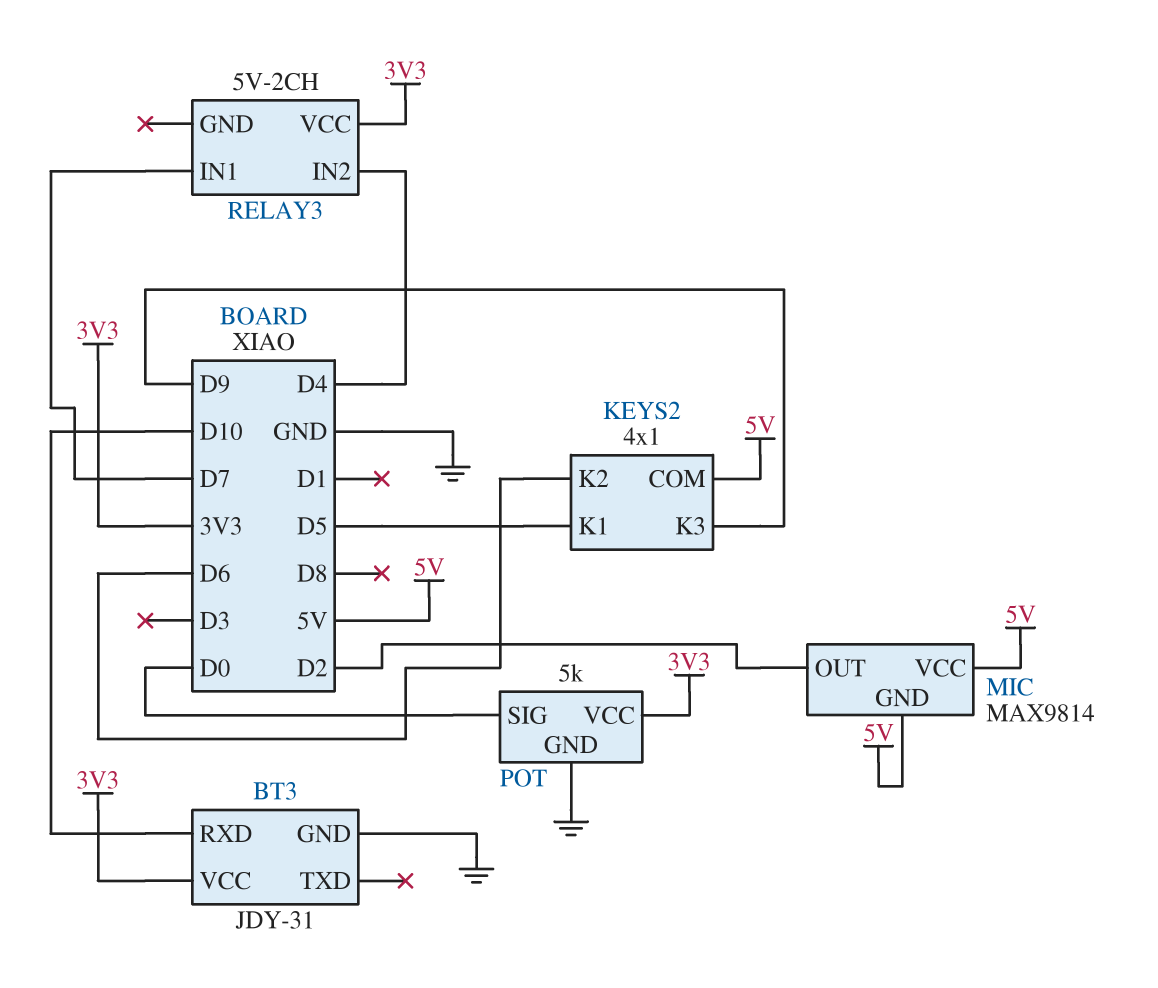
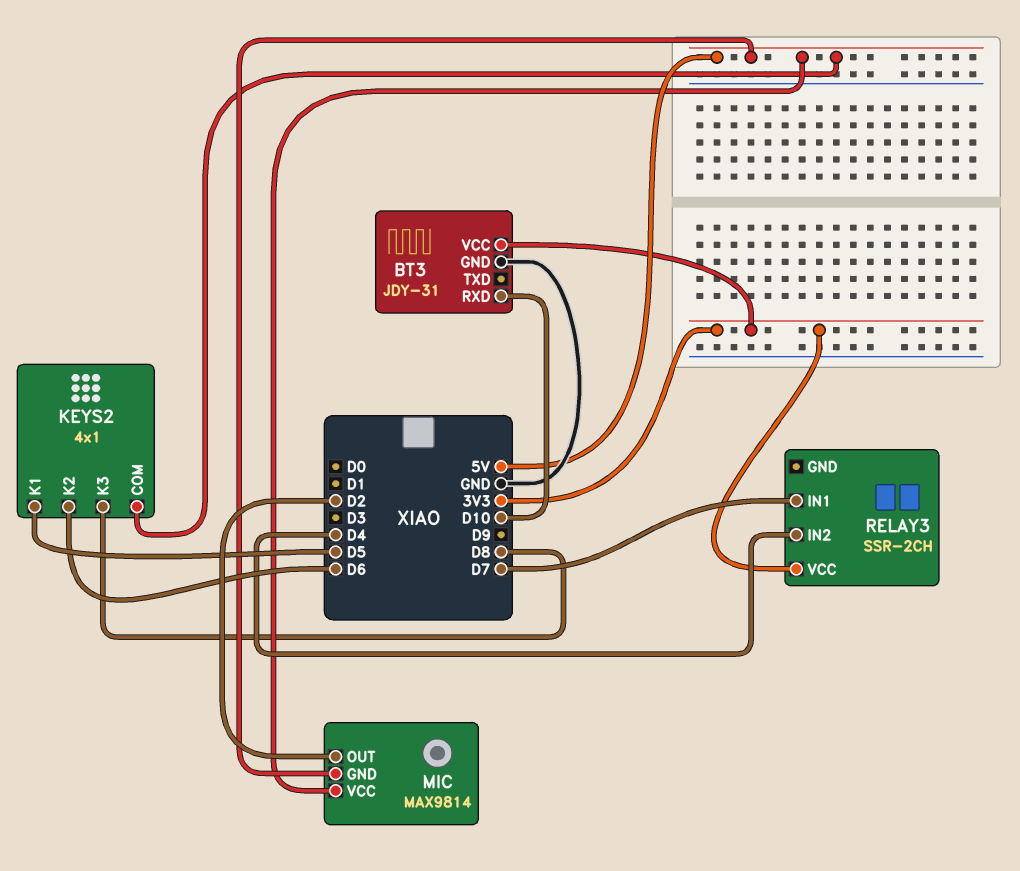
KEYS2 pin K3: D9 -> D8
POT: 5k -> none
POT pin GND: GND -> none
POT pin SIG: D0 -> none
POT pin VCC: 3V3 -> none
RELAY3: 5V-2CH -> SSR-2CH

